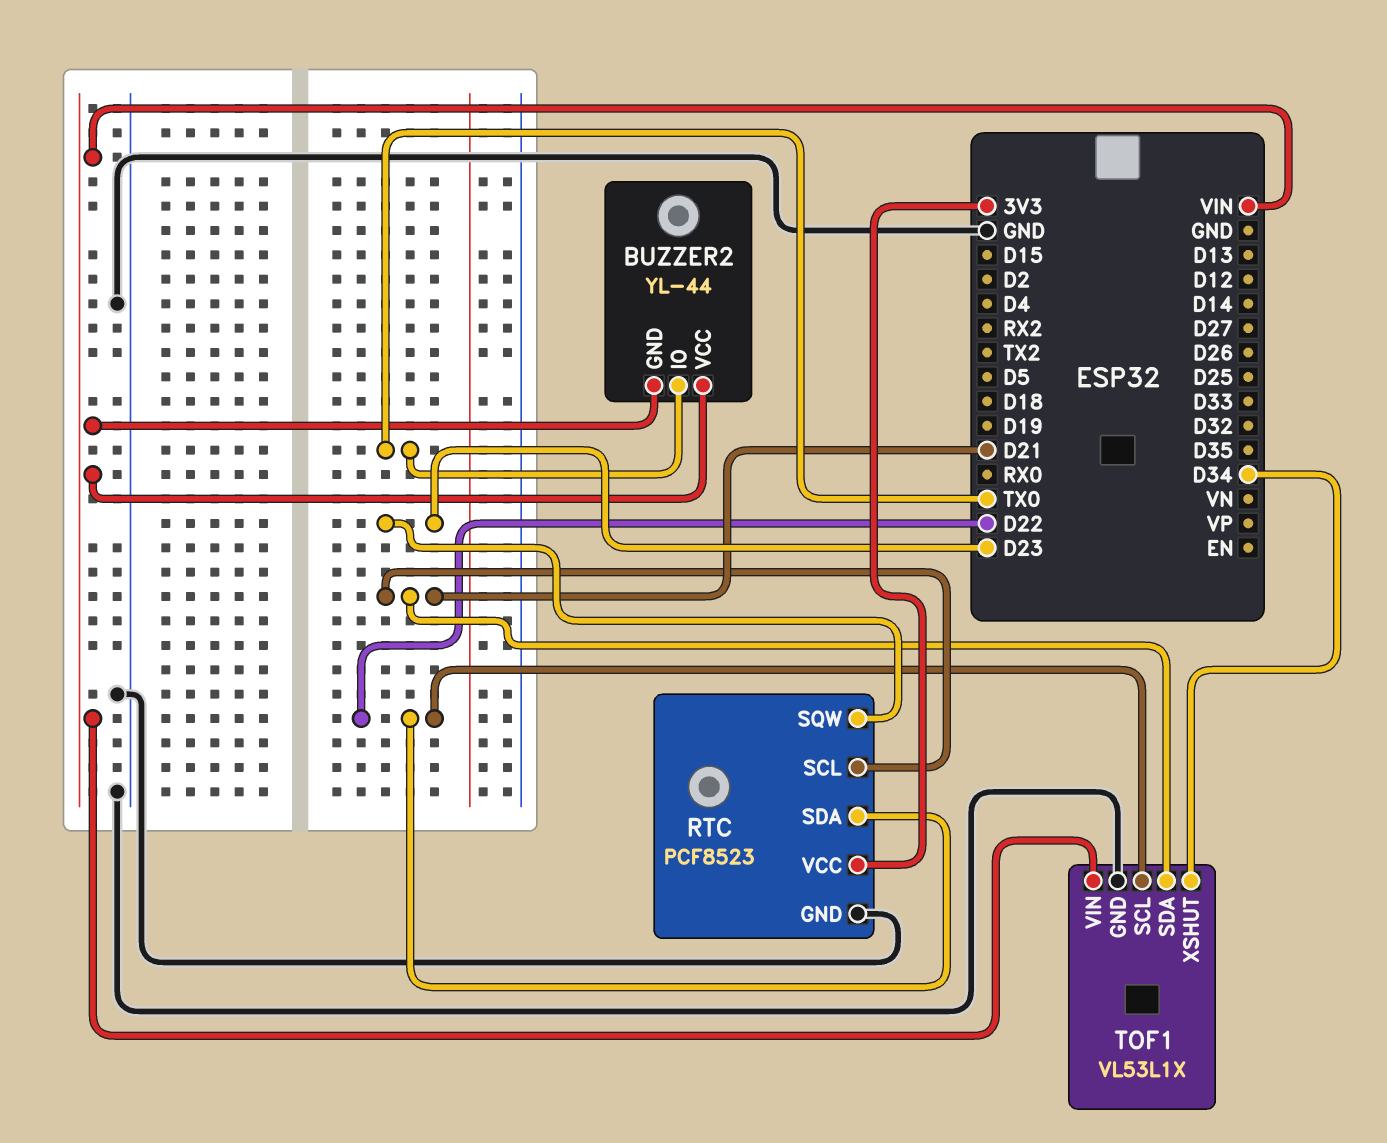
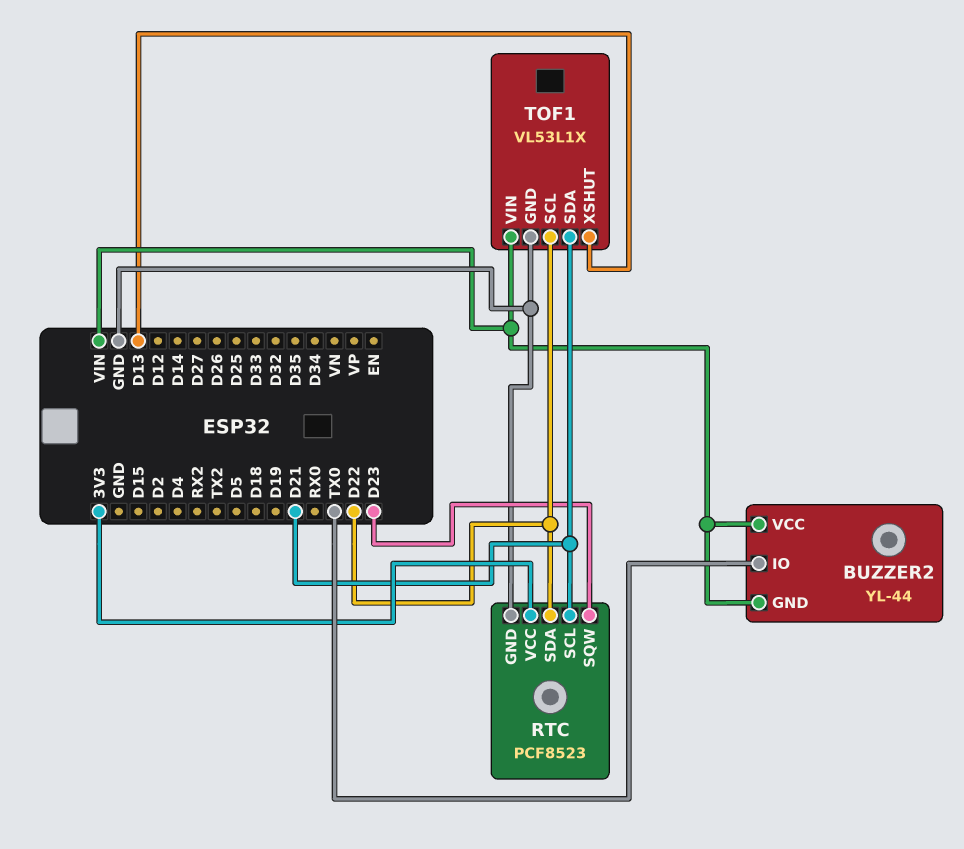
TOF1 pin XSHUT: D34 -> D13

